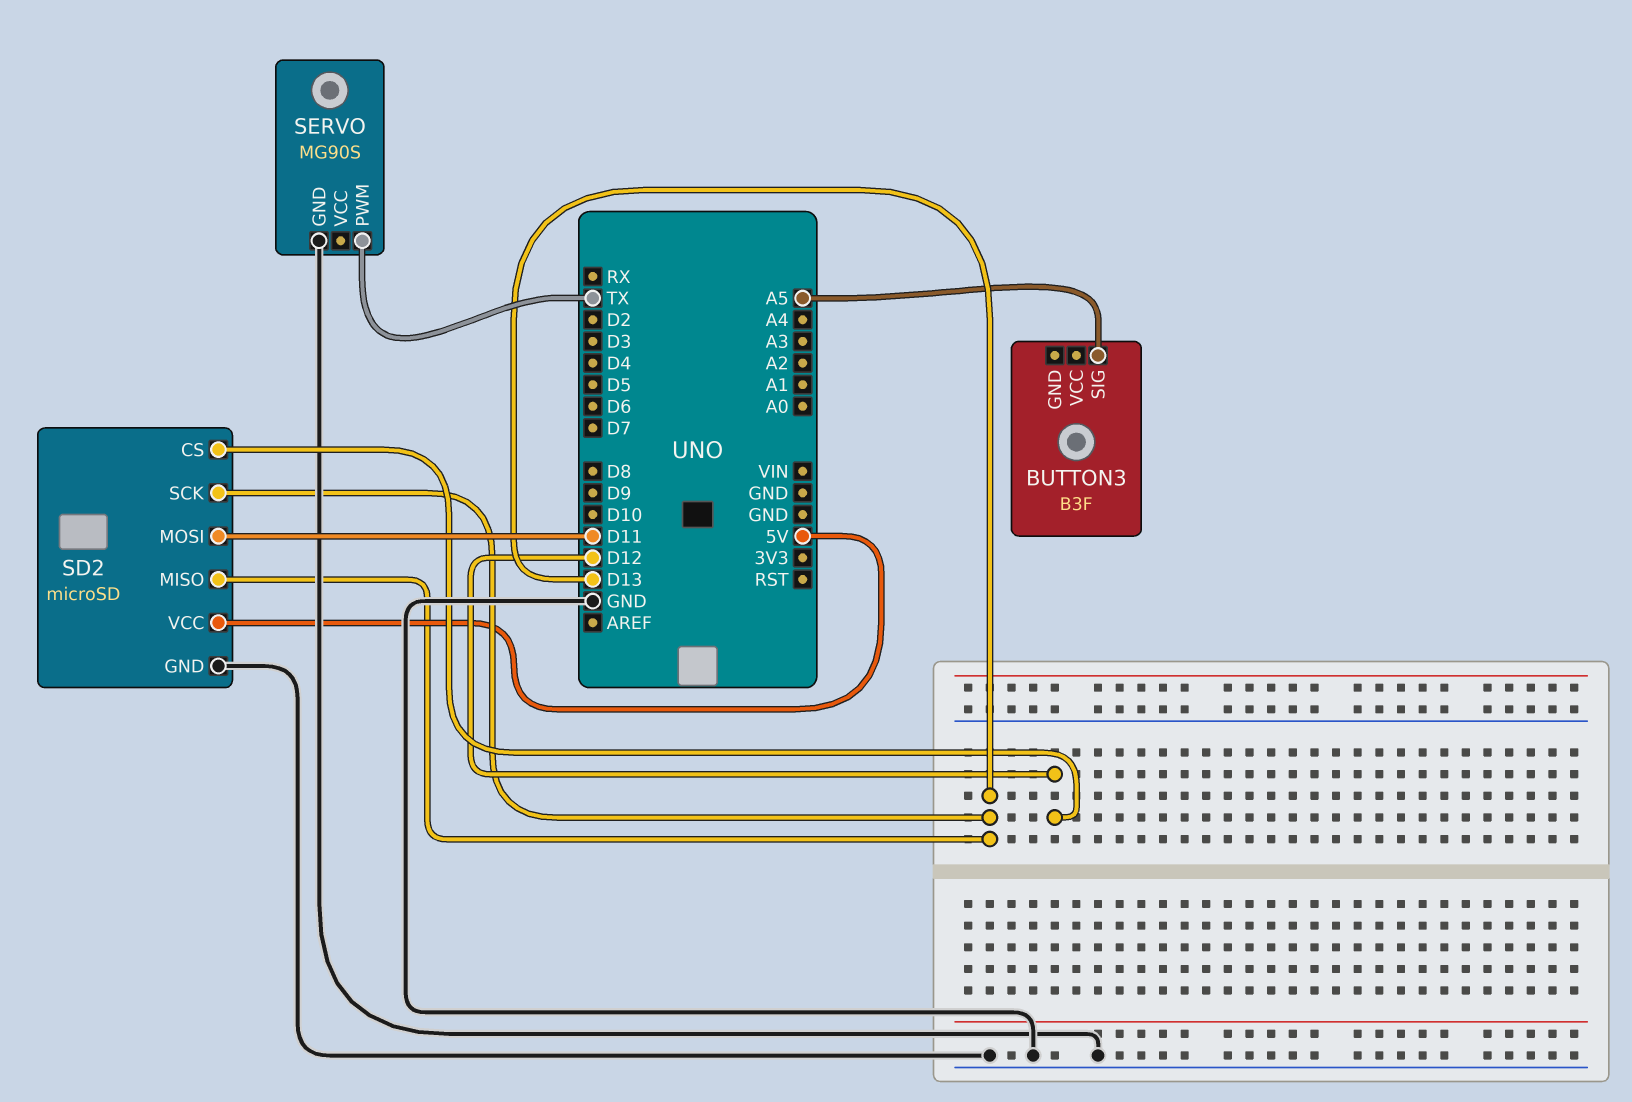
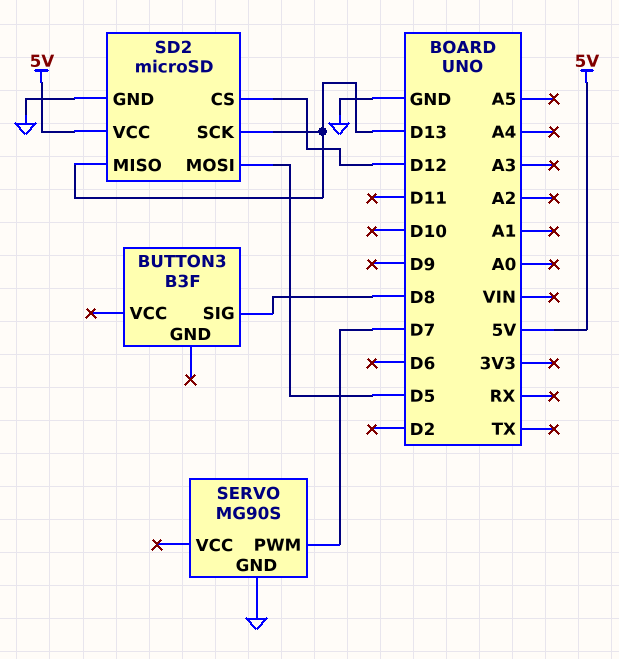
BUTTON3 pin SIG: A5 -> D8
SD2 pin MOSI: D11 -> D5
SERVO pin PWM: TX -> D7

